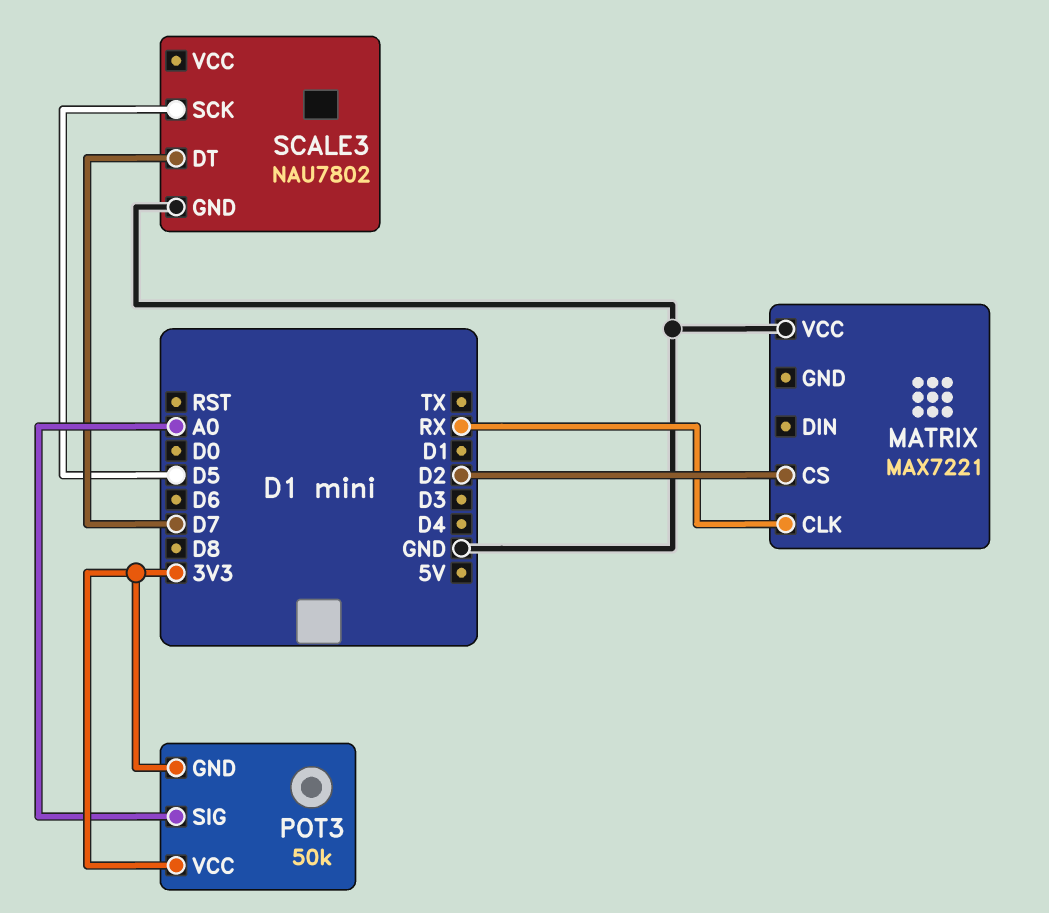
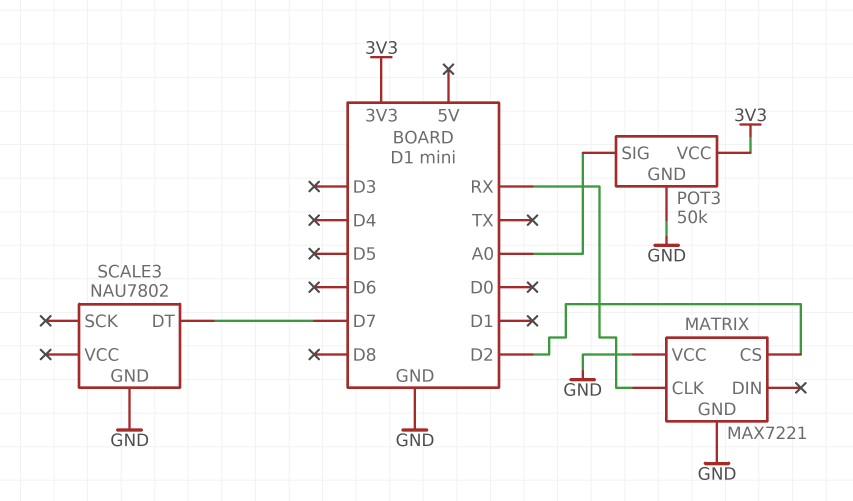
MATRIX pin GND: none -> GND
POT3 pin GND: 3V3 -> GND
SCALE3 pin SCK: D5 -> none

